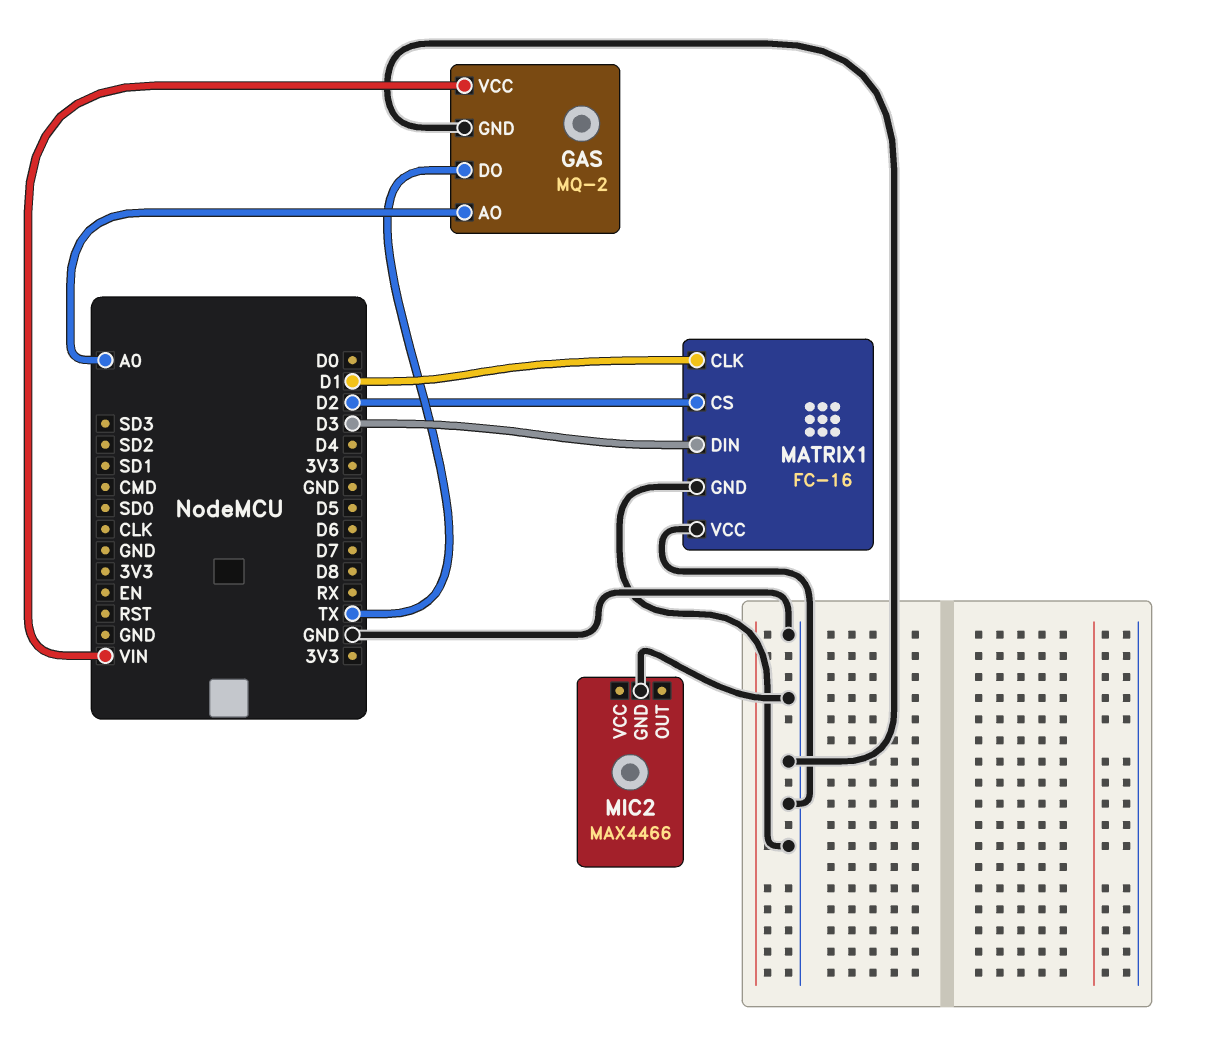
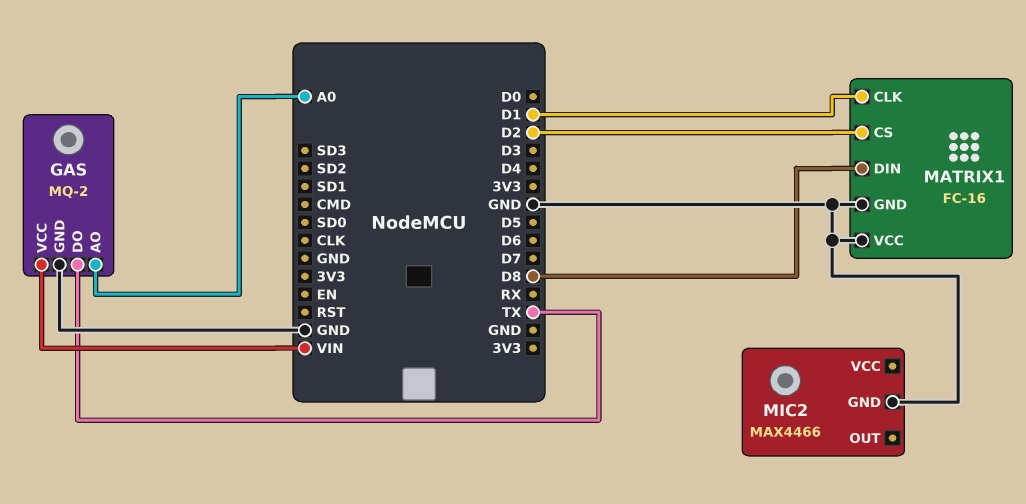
MATRIX1 pin DIN: D3 -> D8

